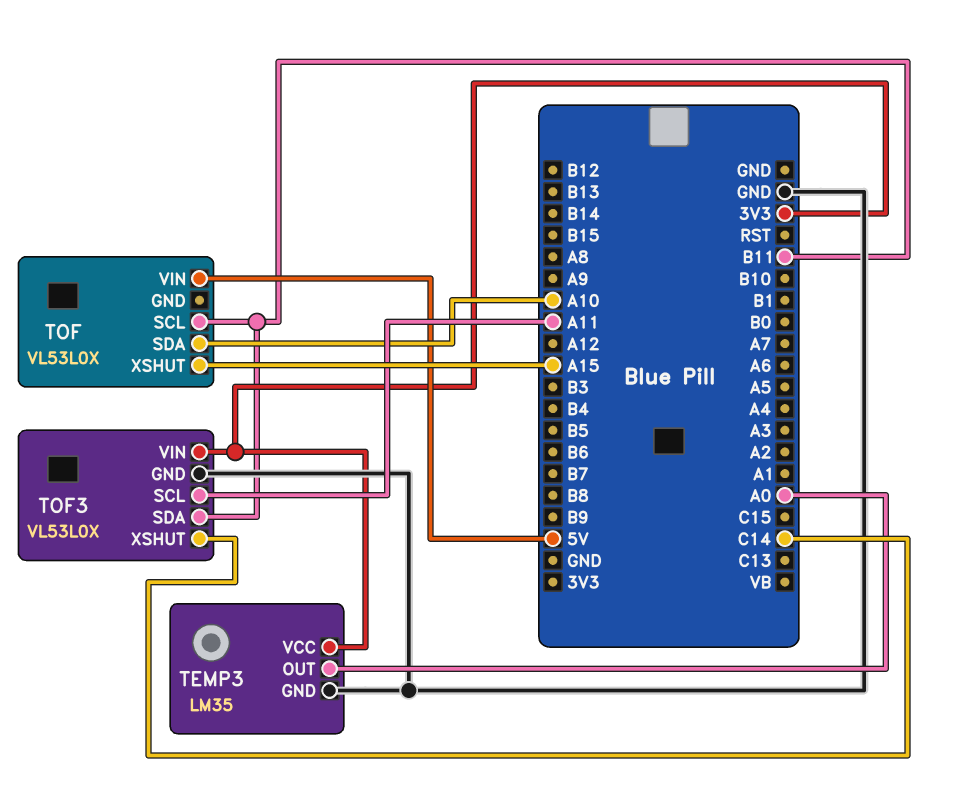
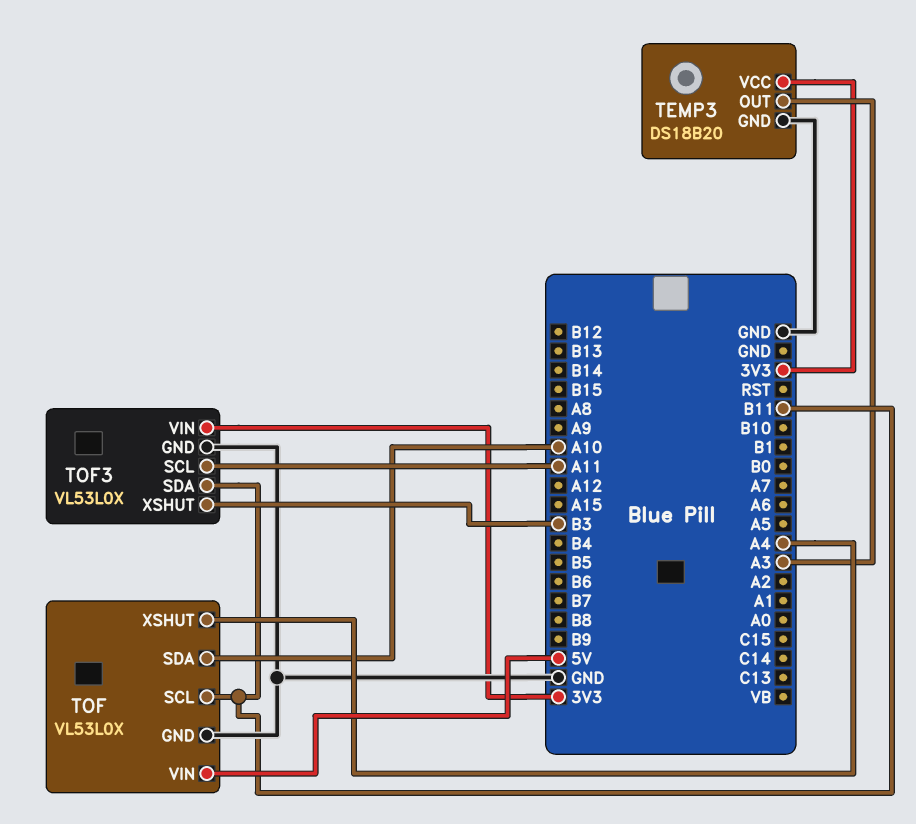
TEMP3: LM35 -> DS18B20
TEMP3 pin OUT: A0 -> A3
TOF pin GND: none -> GND
TOF pin XSHUT: A15 -> A4
TOF3 pin XSHUT: C14 -> B3

